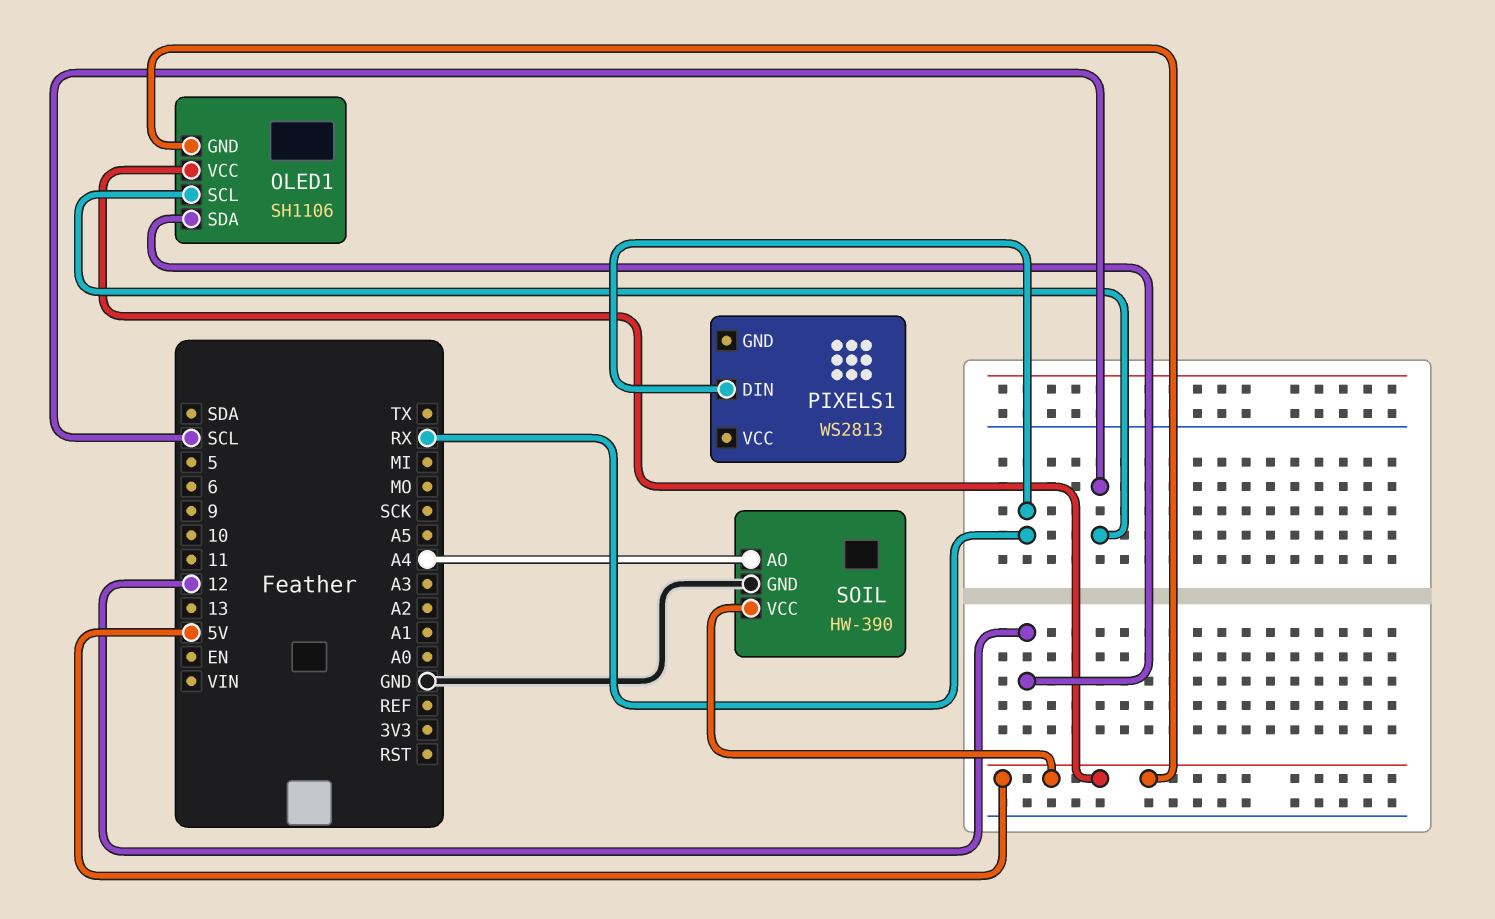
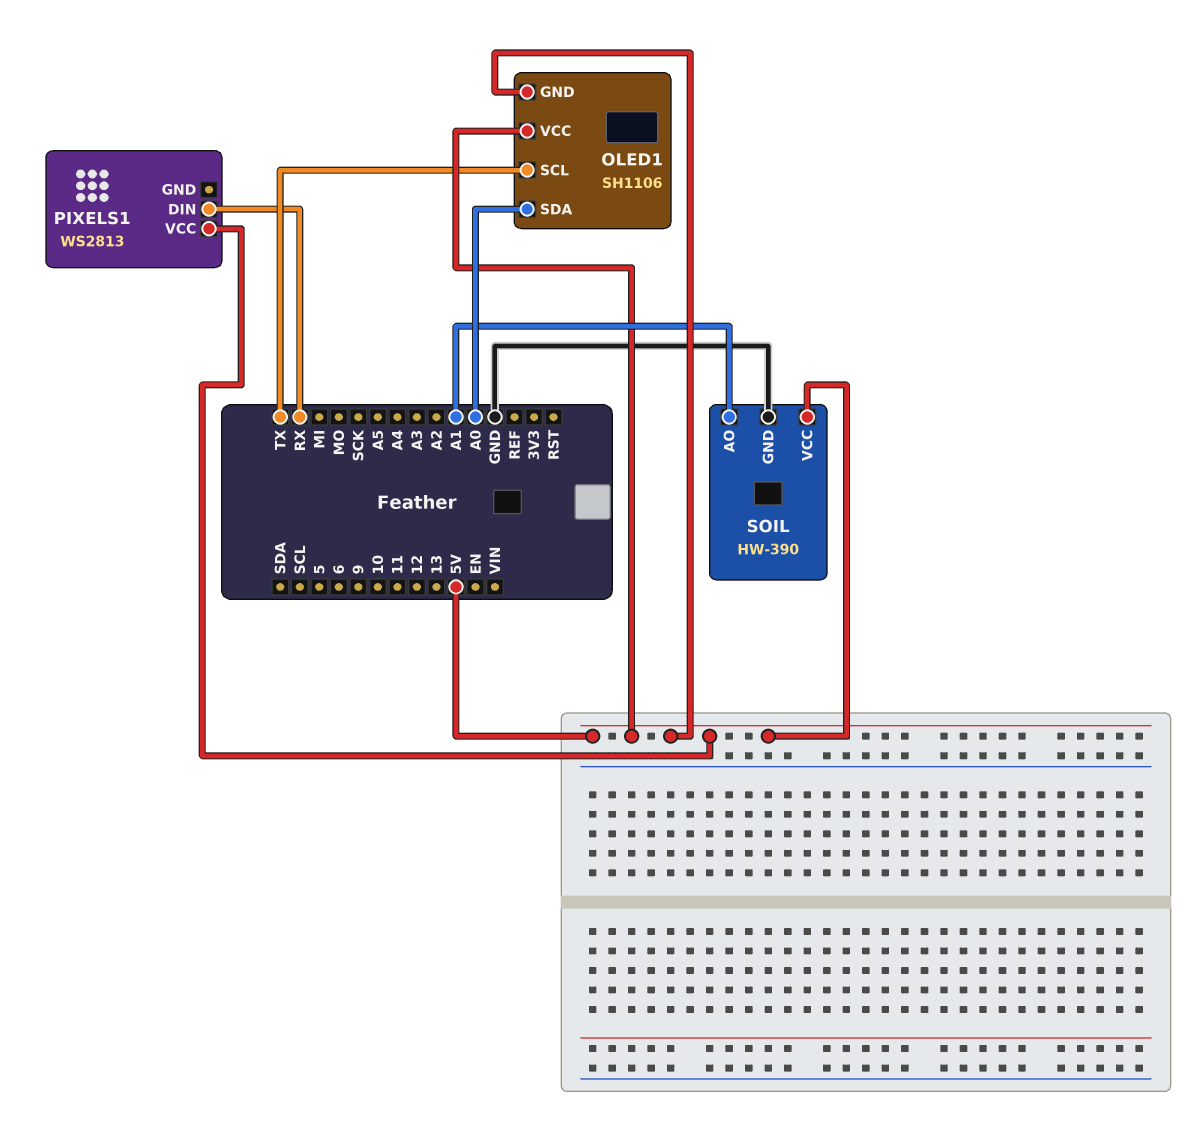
OLED1 pin SCL: SCL -> TX
OLED1 pin SDA: 12 -> A0
PIXELS1 pin VCC: none -> 5V
SOIL pin AO: A4 -> A1

